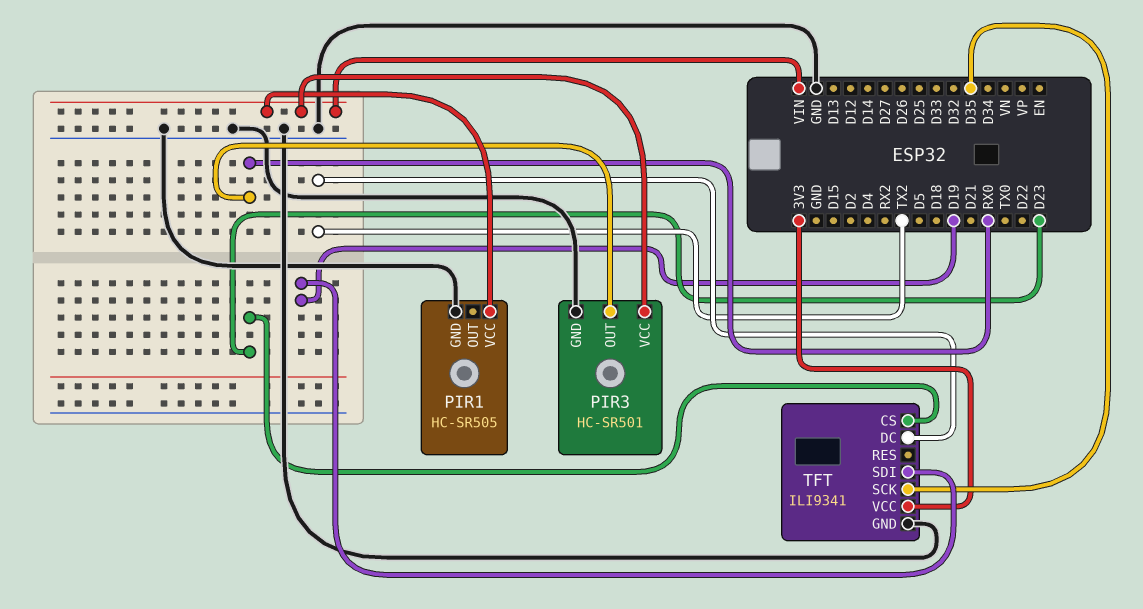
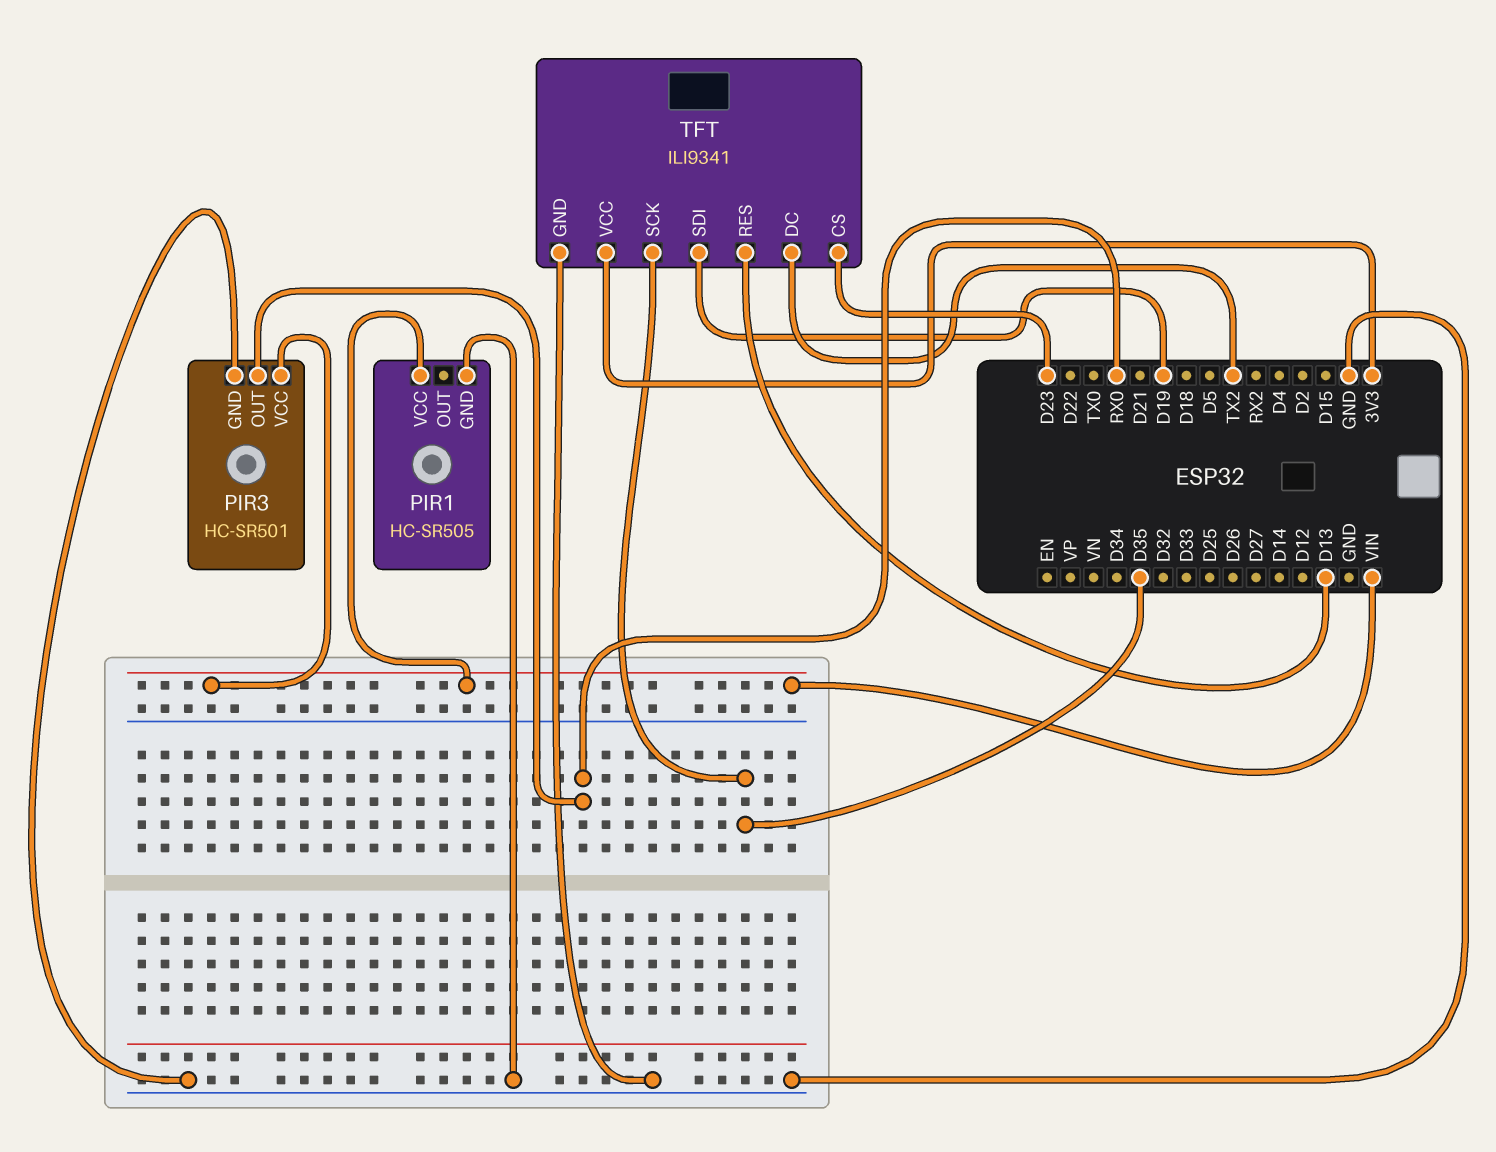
TFT pin RES: none -> D13

